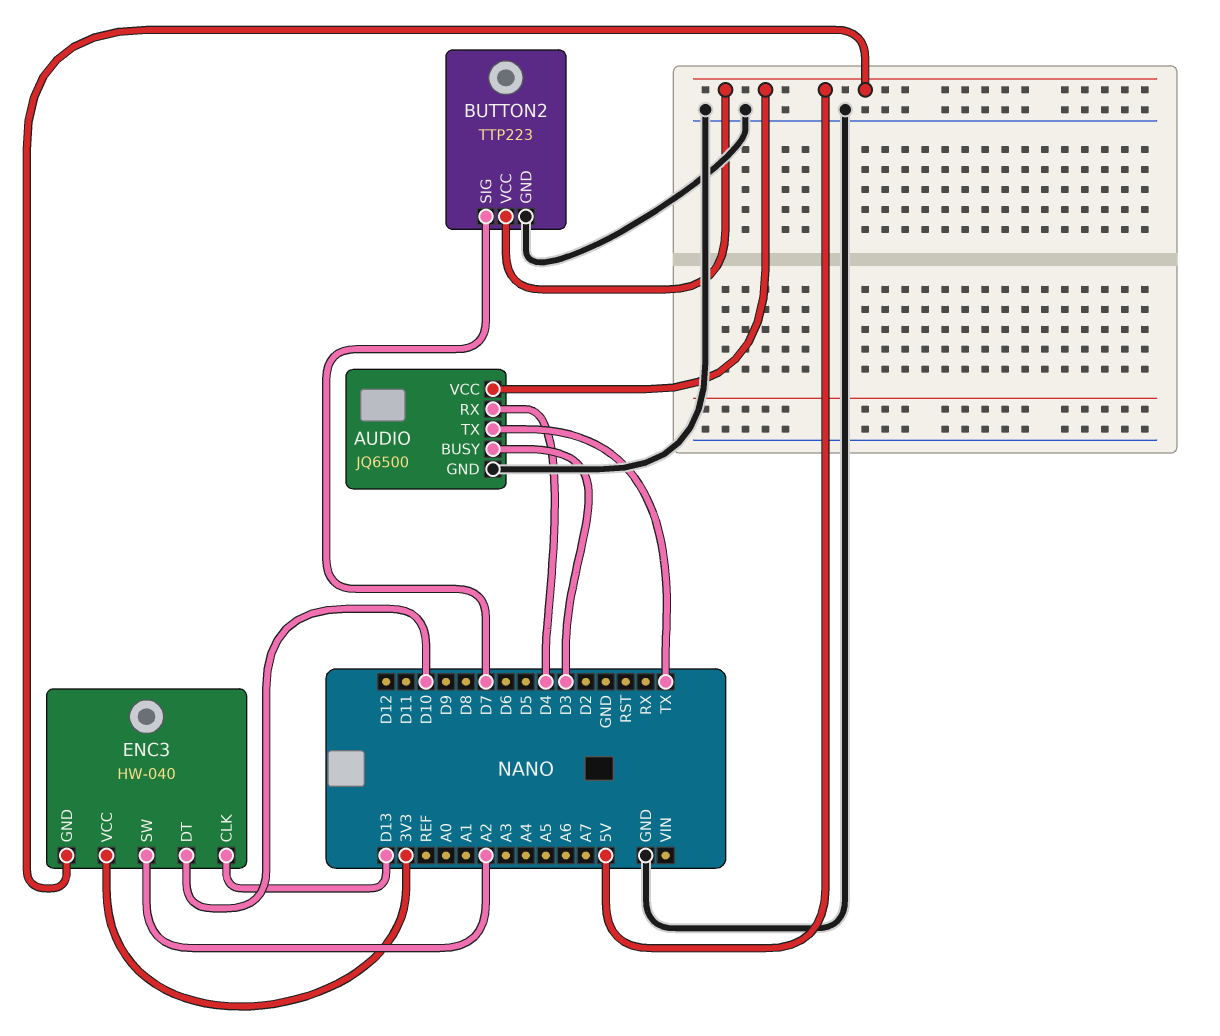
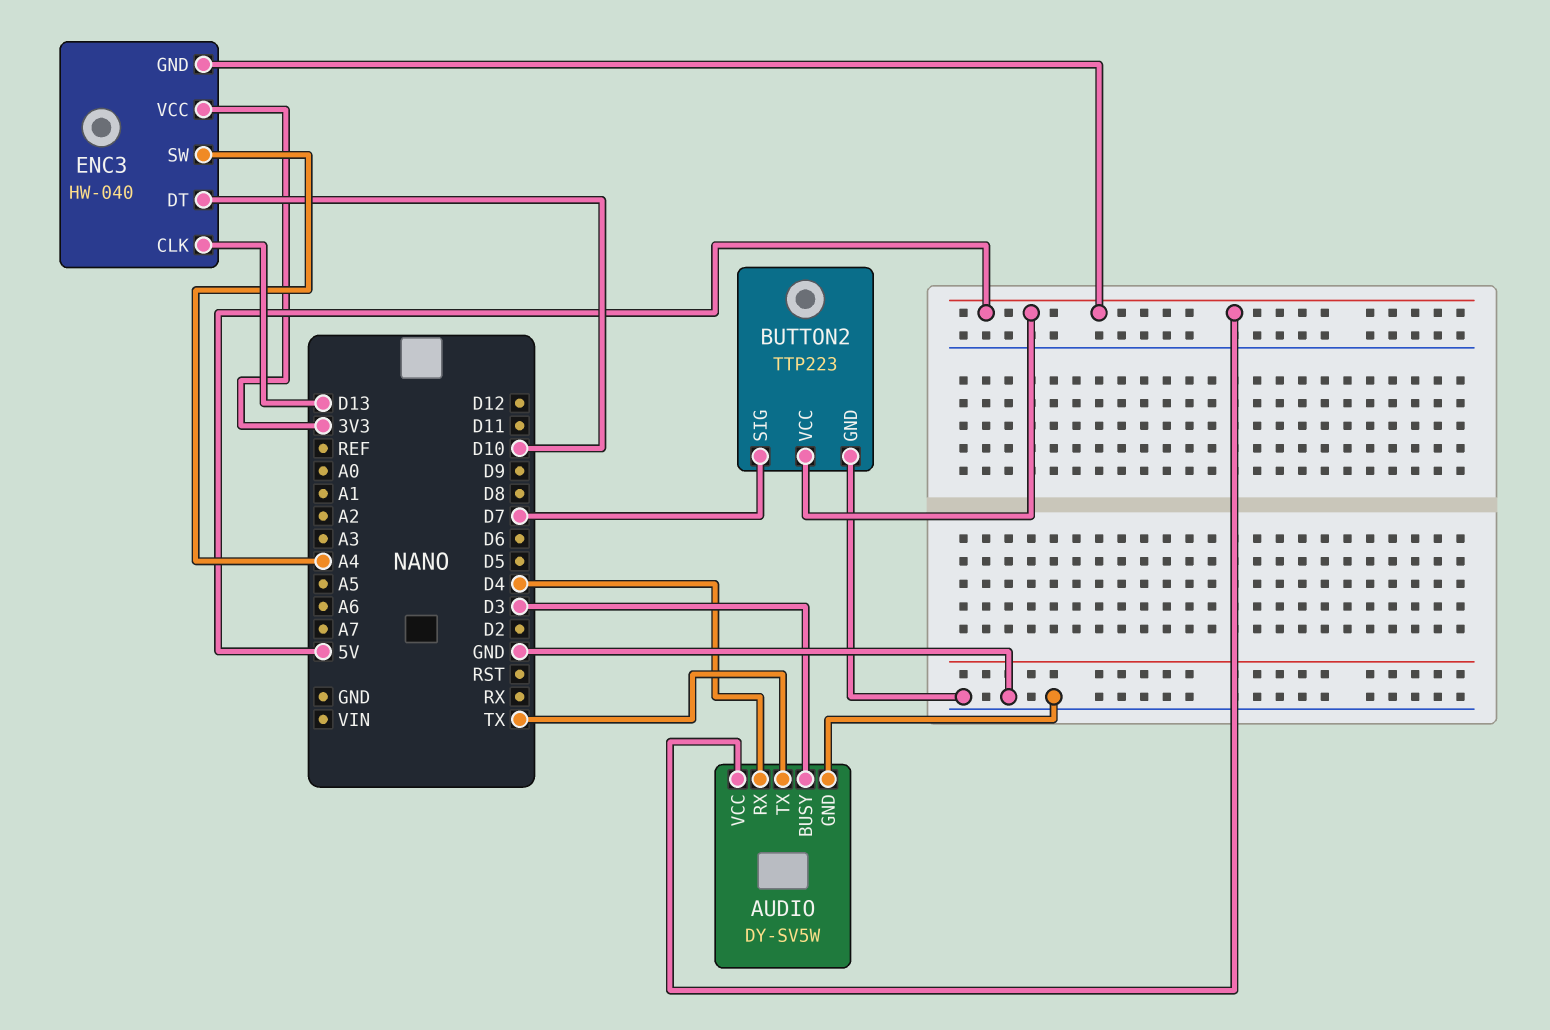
AUDIO: JQ6500 -> DY-SV5W
ENC3 pin SW: A2 -> A4

